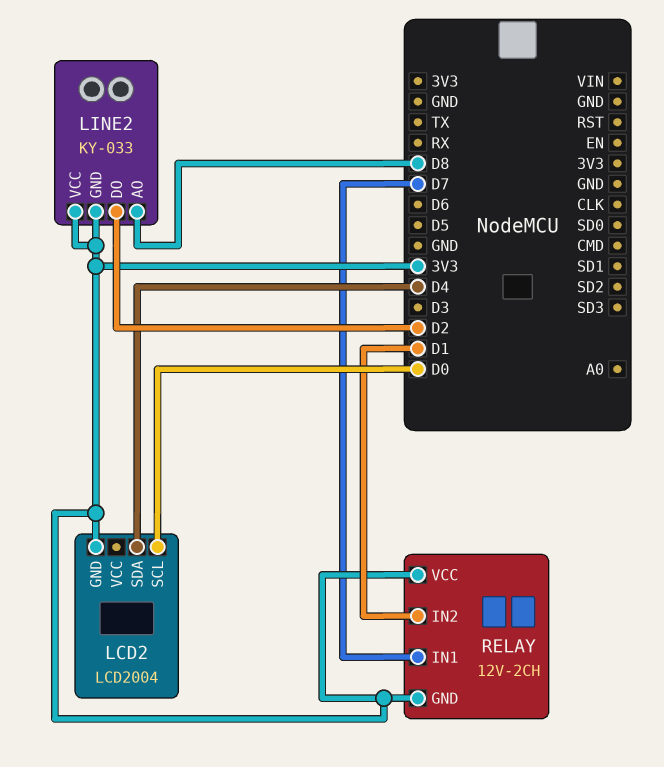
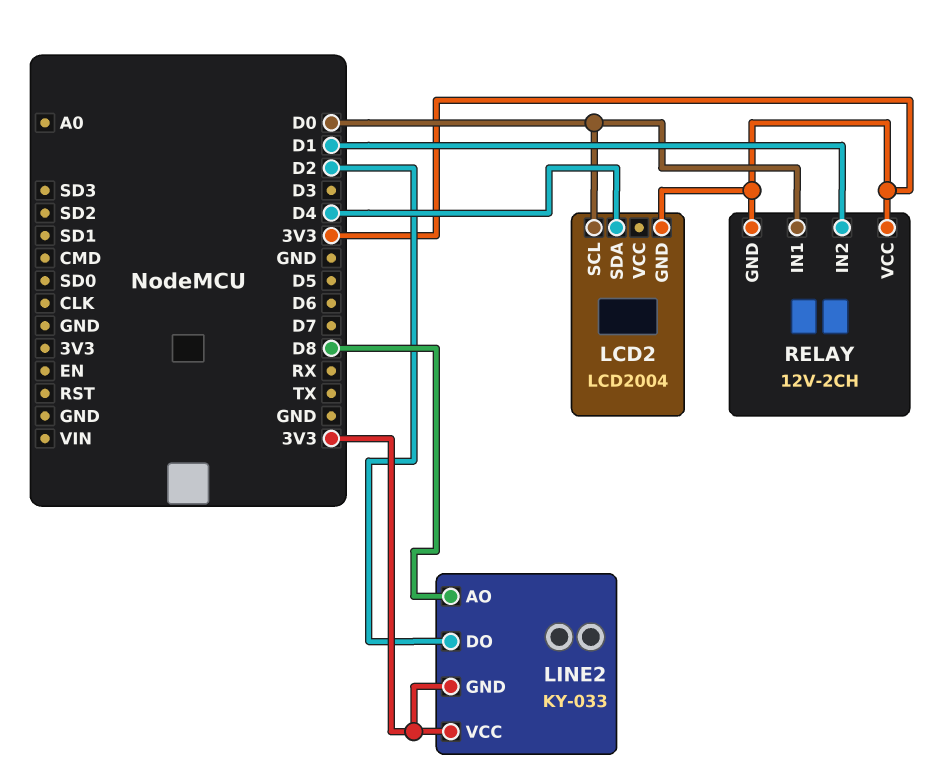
RELAY pin IN1: D7 -> D0

